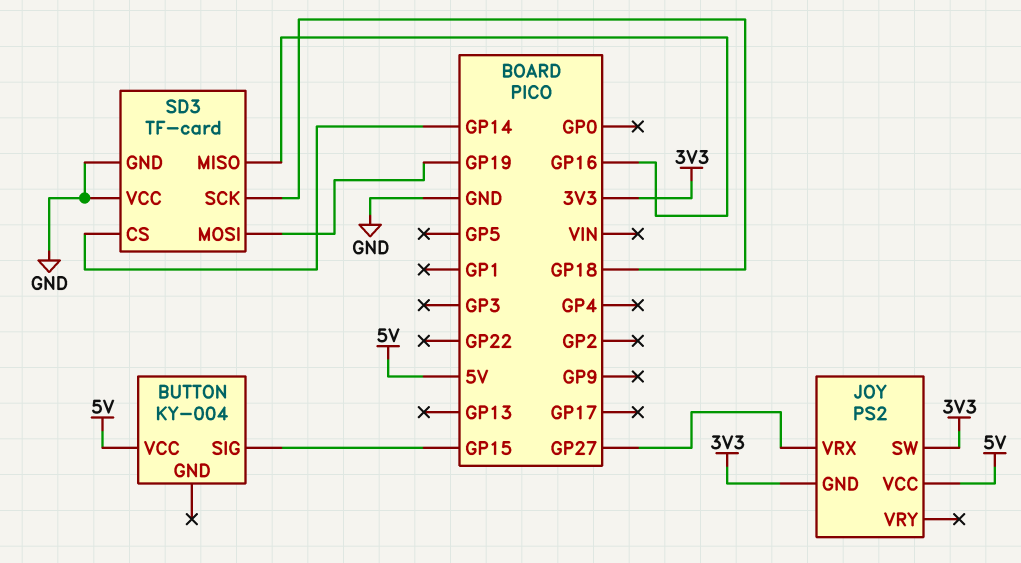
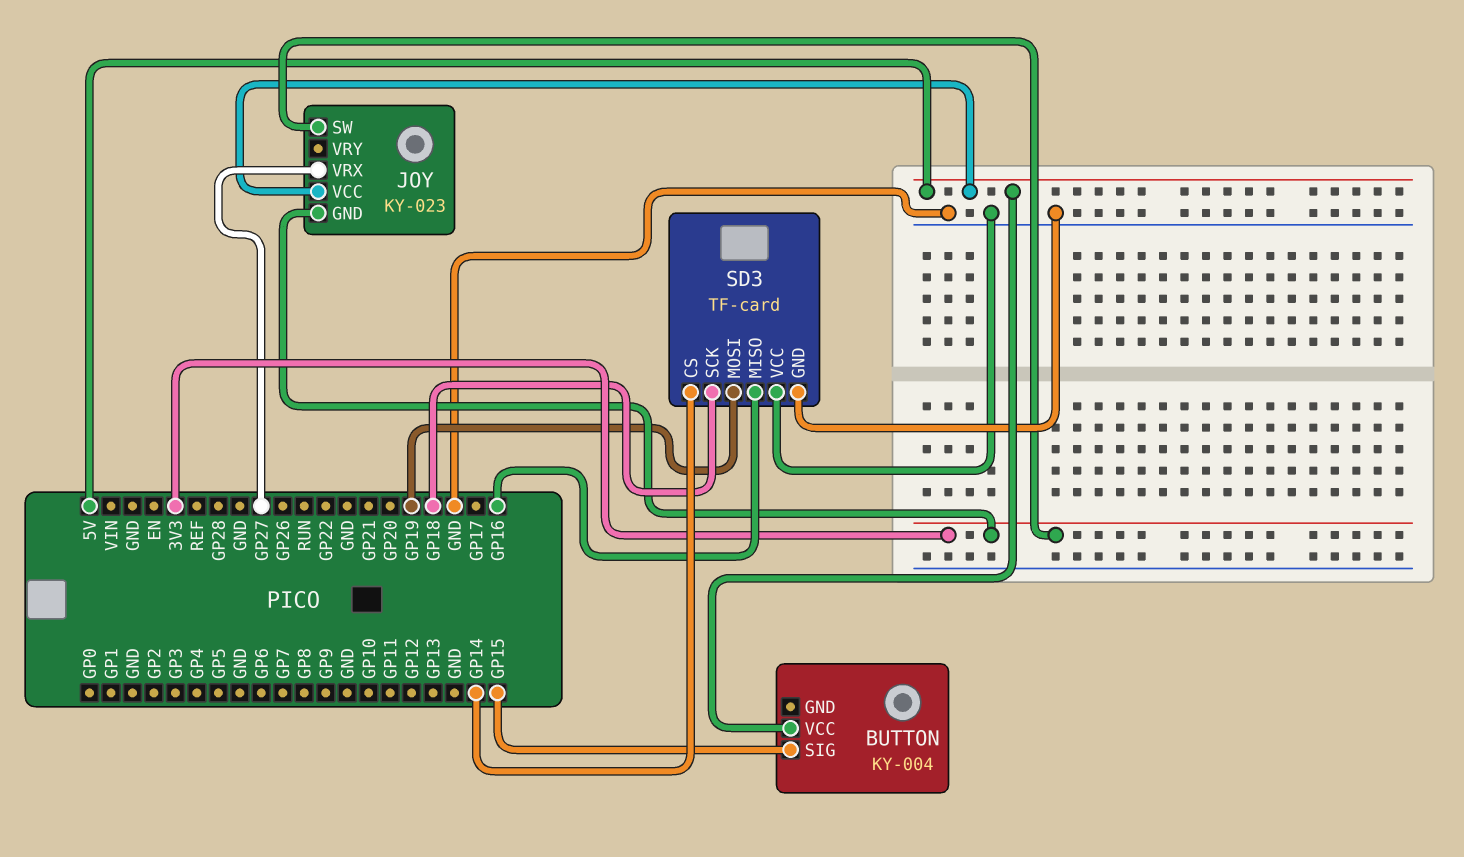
JOY: PS2 -> KY-023

